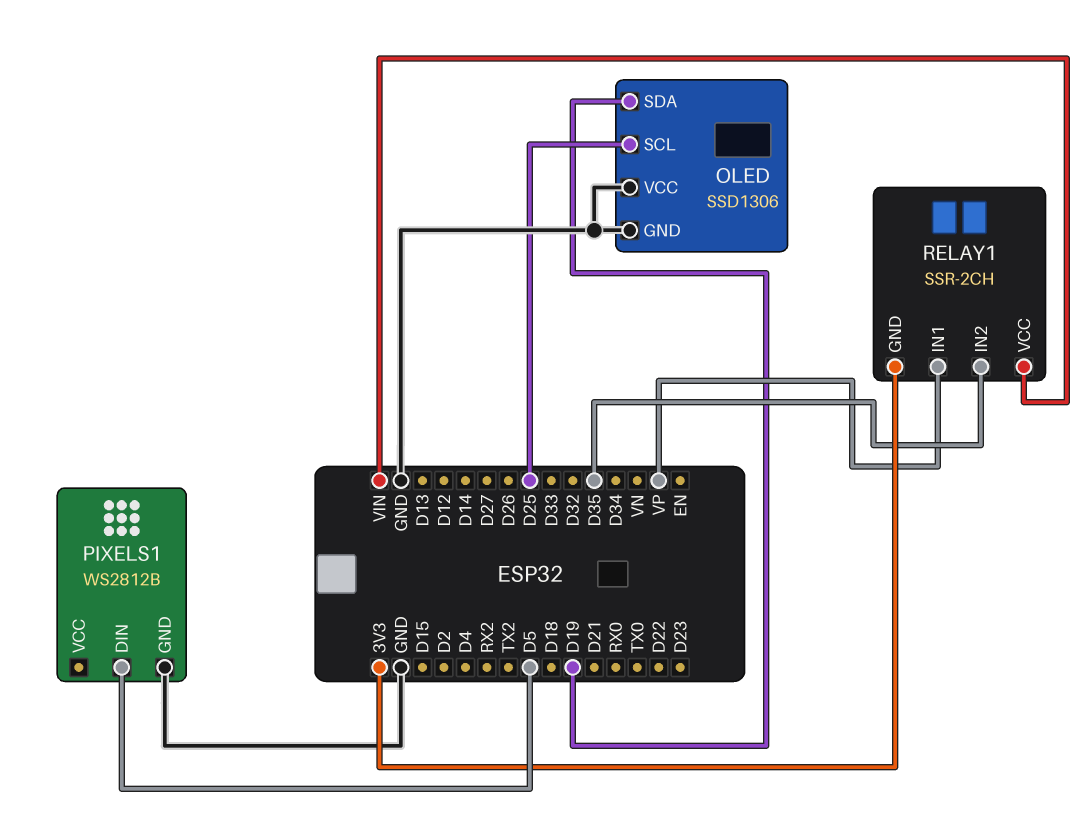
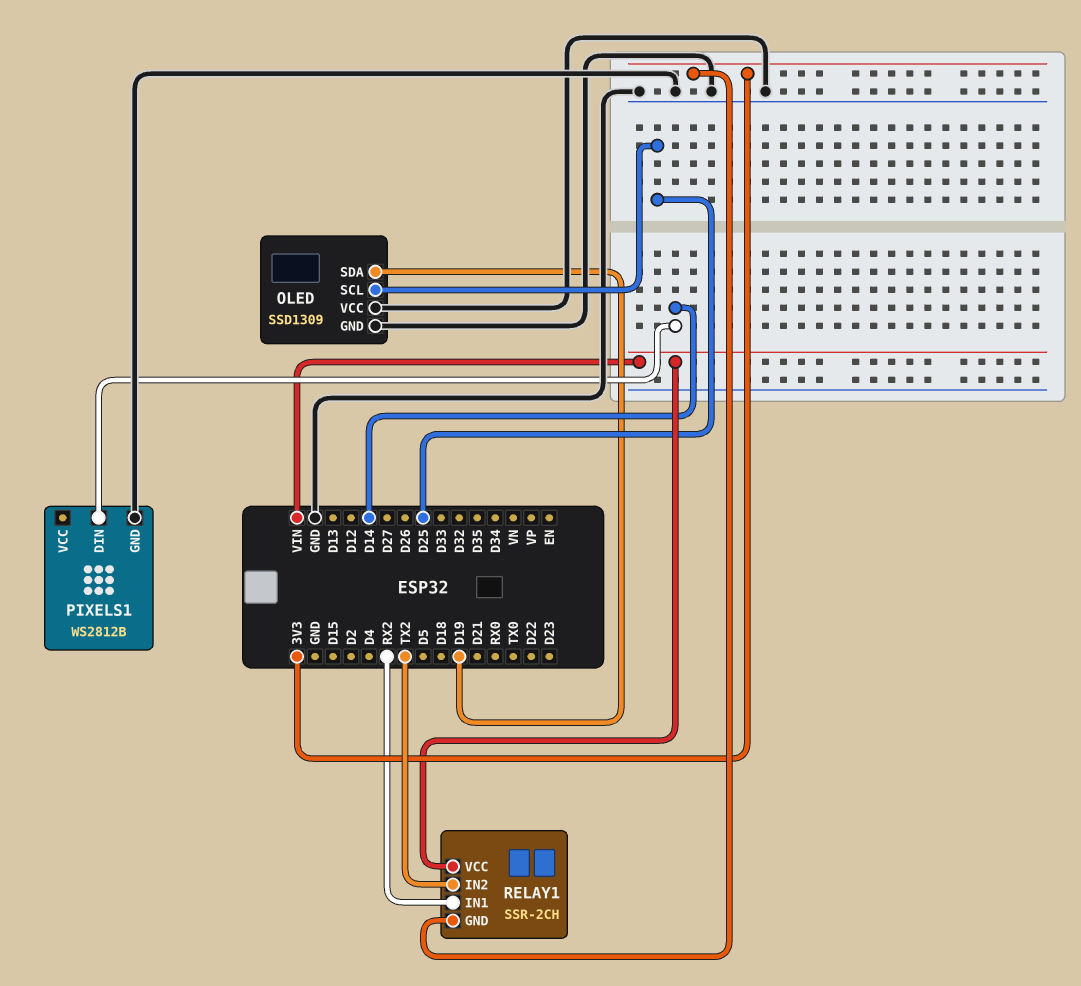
OLED: SSD1306 -> SSD1309
PIXELS1 pin DIN: D5 -> D14
RELAY1 pin IN1: VP -> RX2
RELAY1 pin IN2: D35 -> TX2

